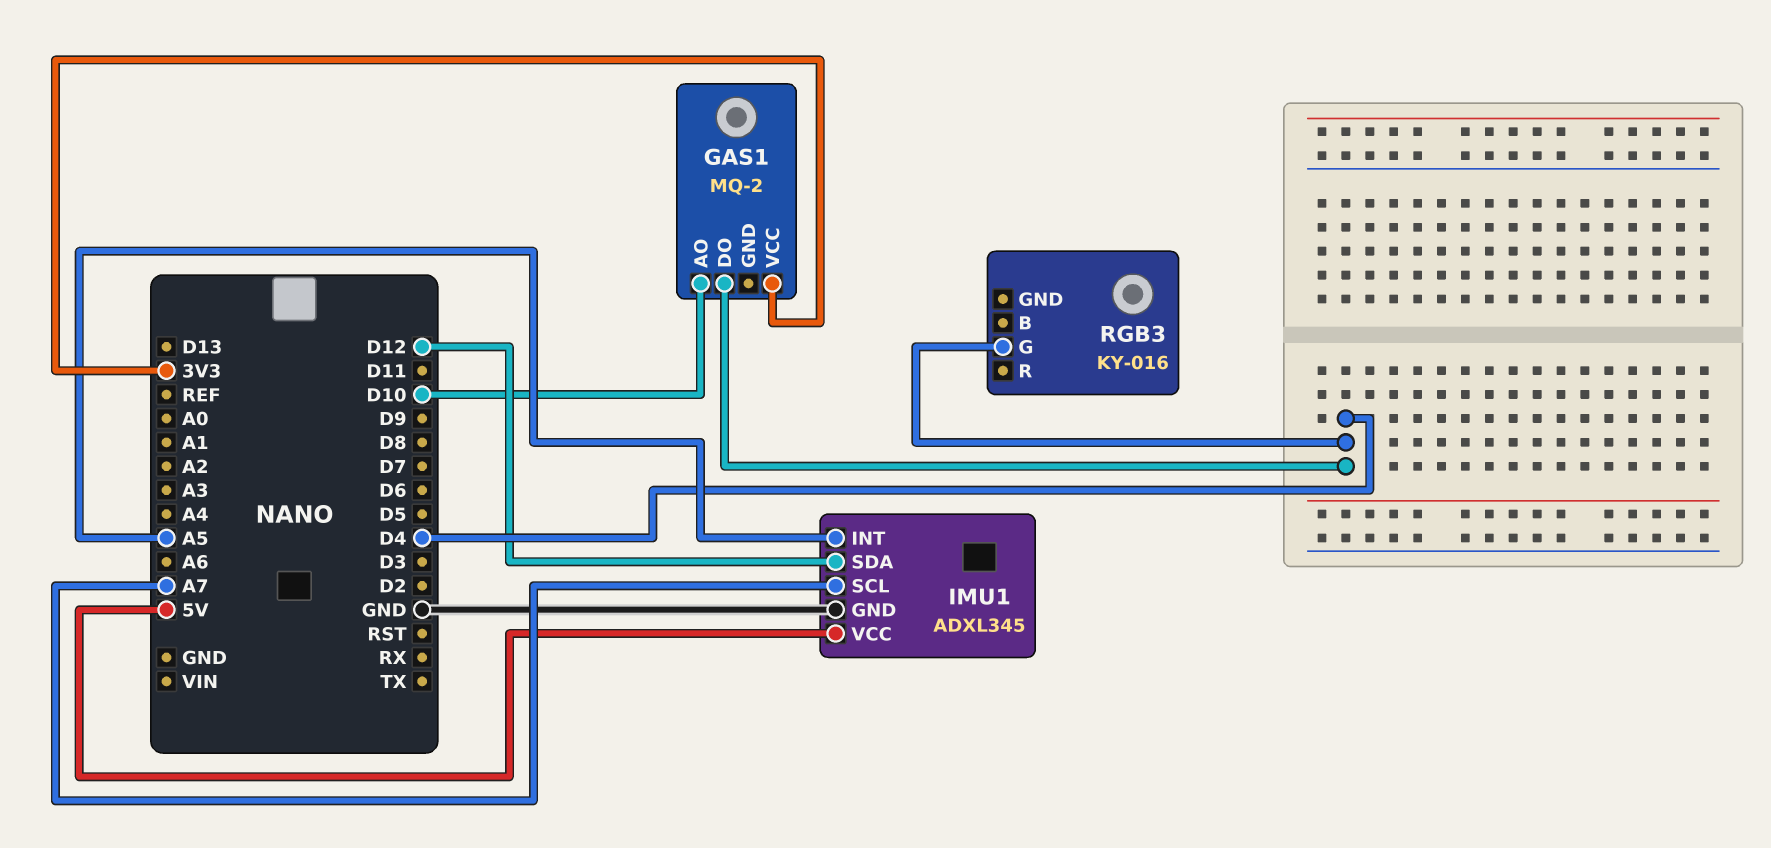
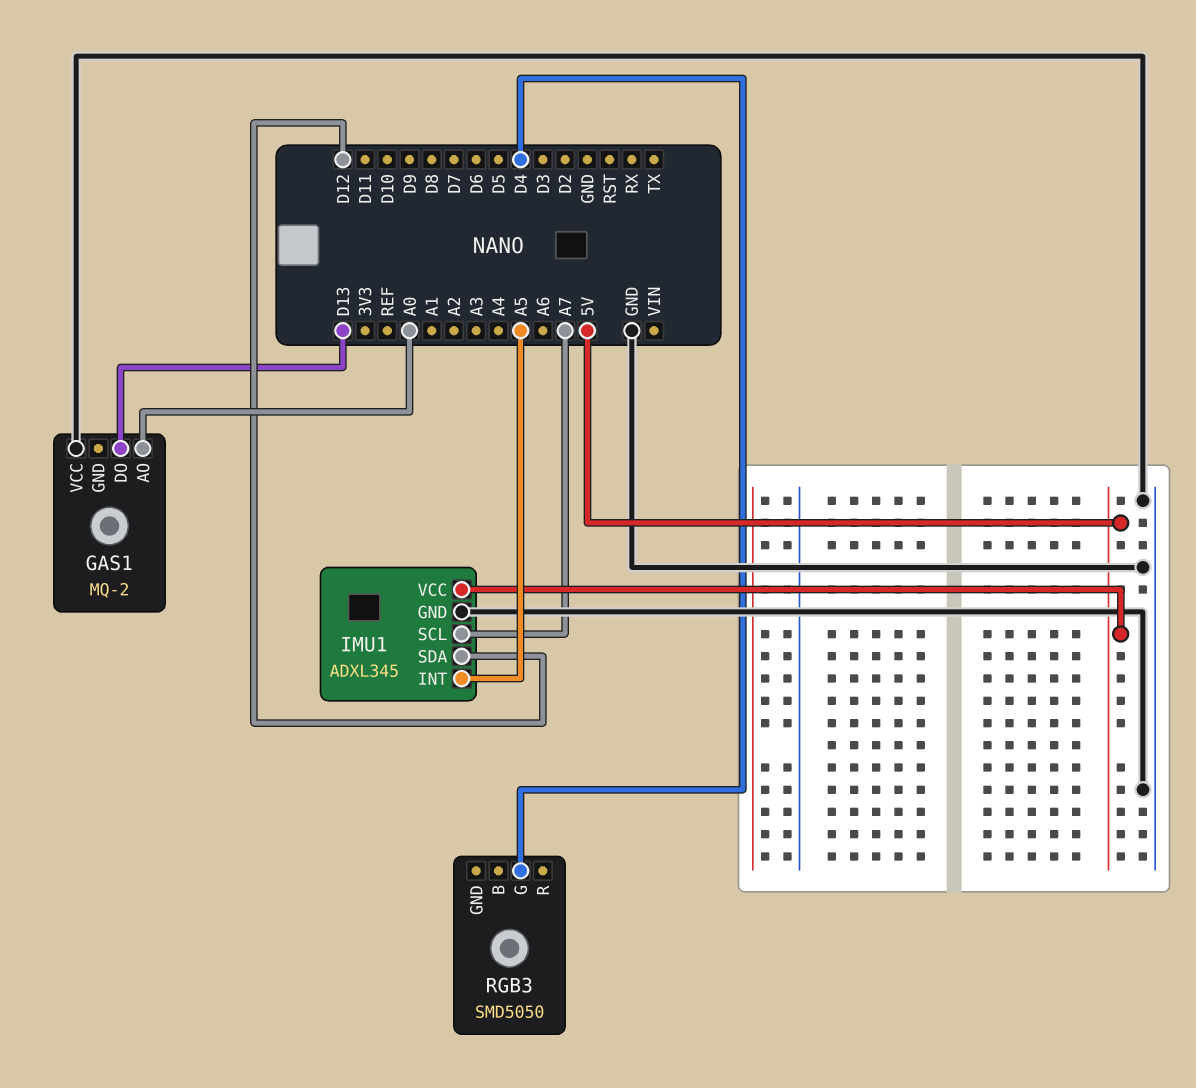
GAS1 pin AO: D10 -> A0
GAS1 pin DO: D4 -> D13
GAS1 pin VCC: 3V3 -> GND
RGB3: KY-016 -> SMD5050

